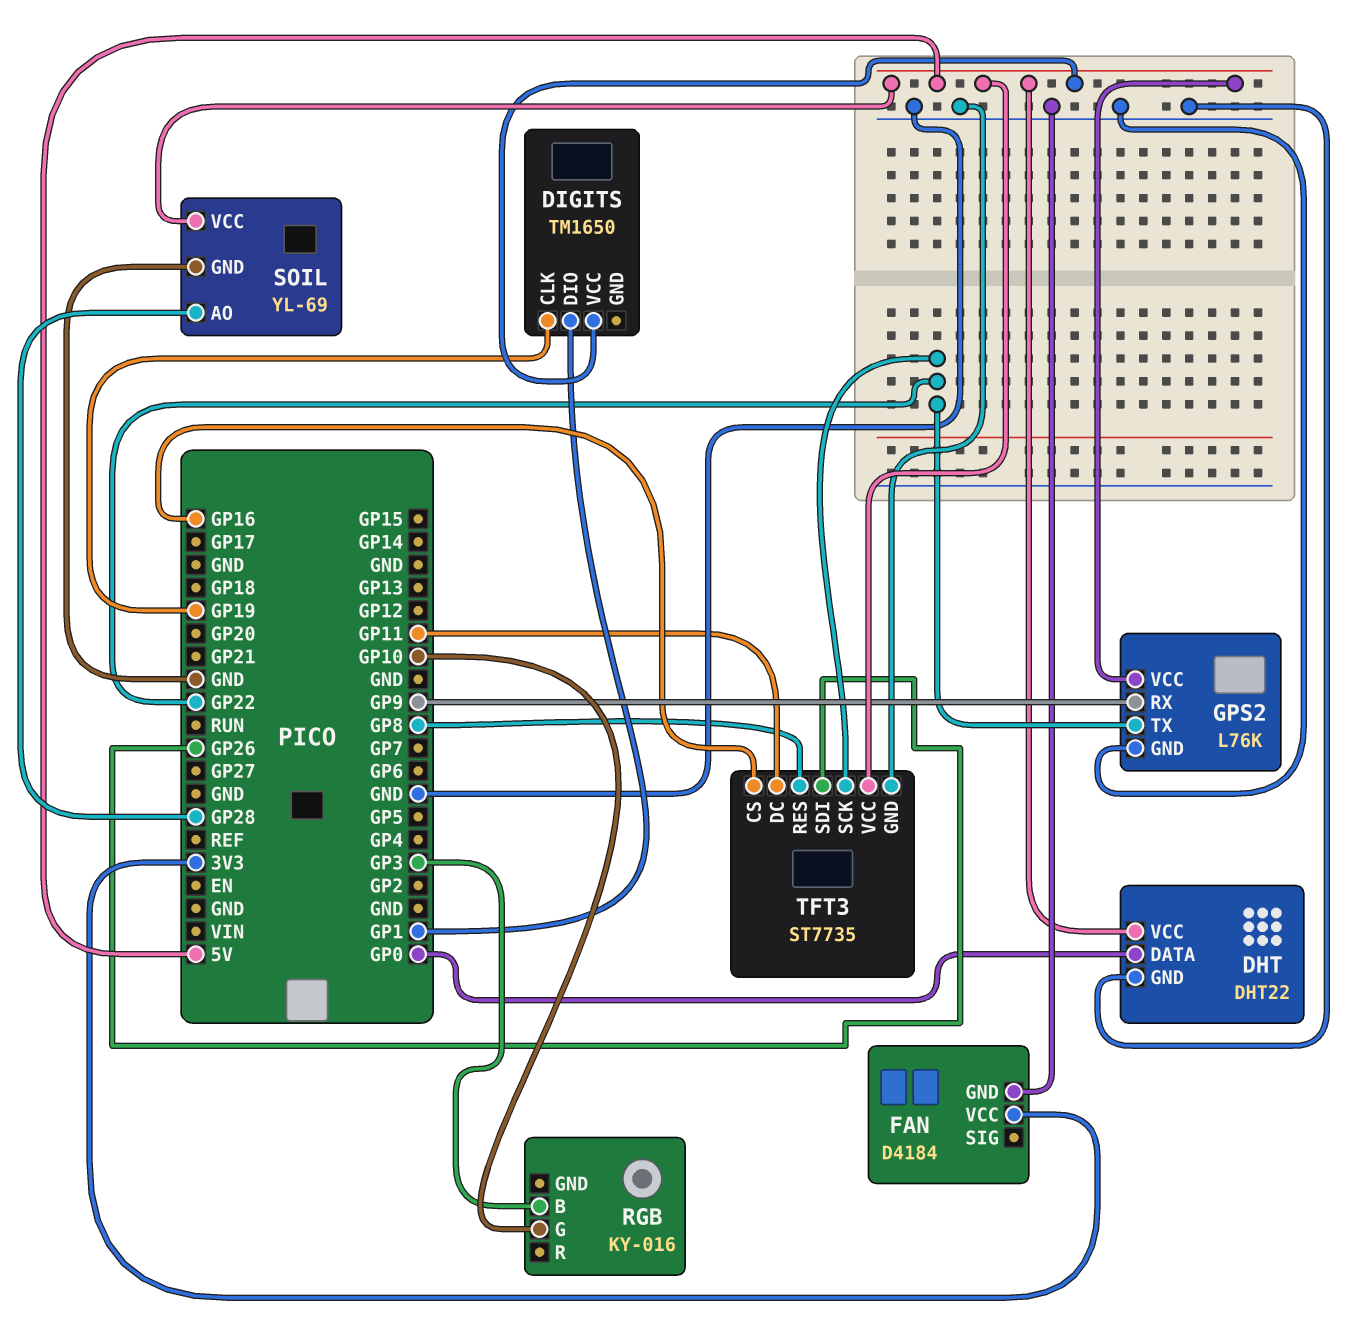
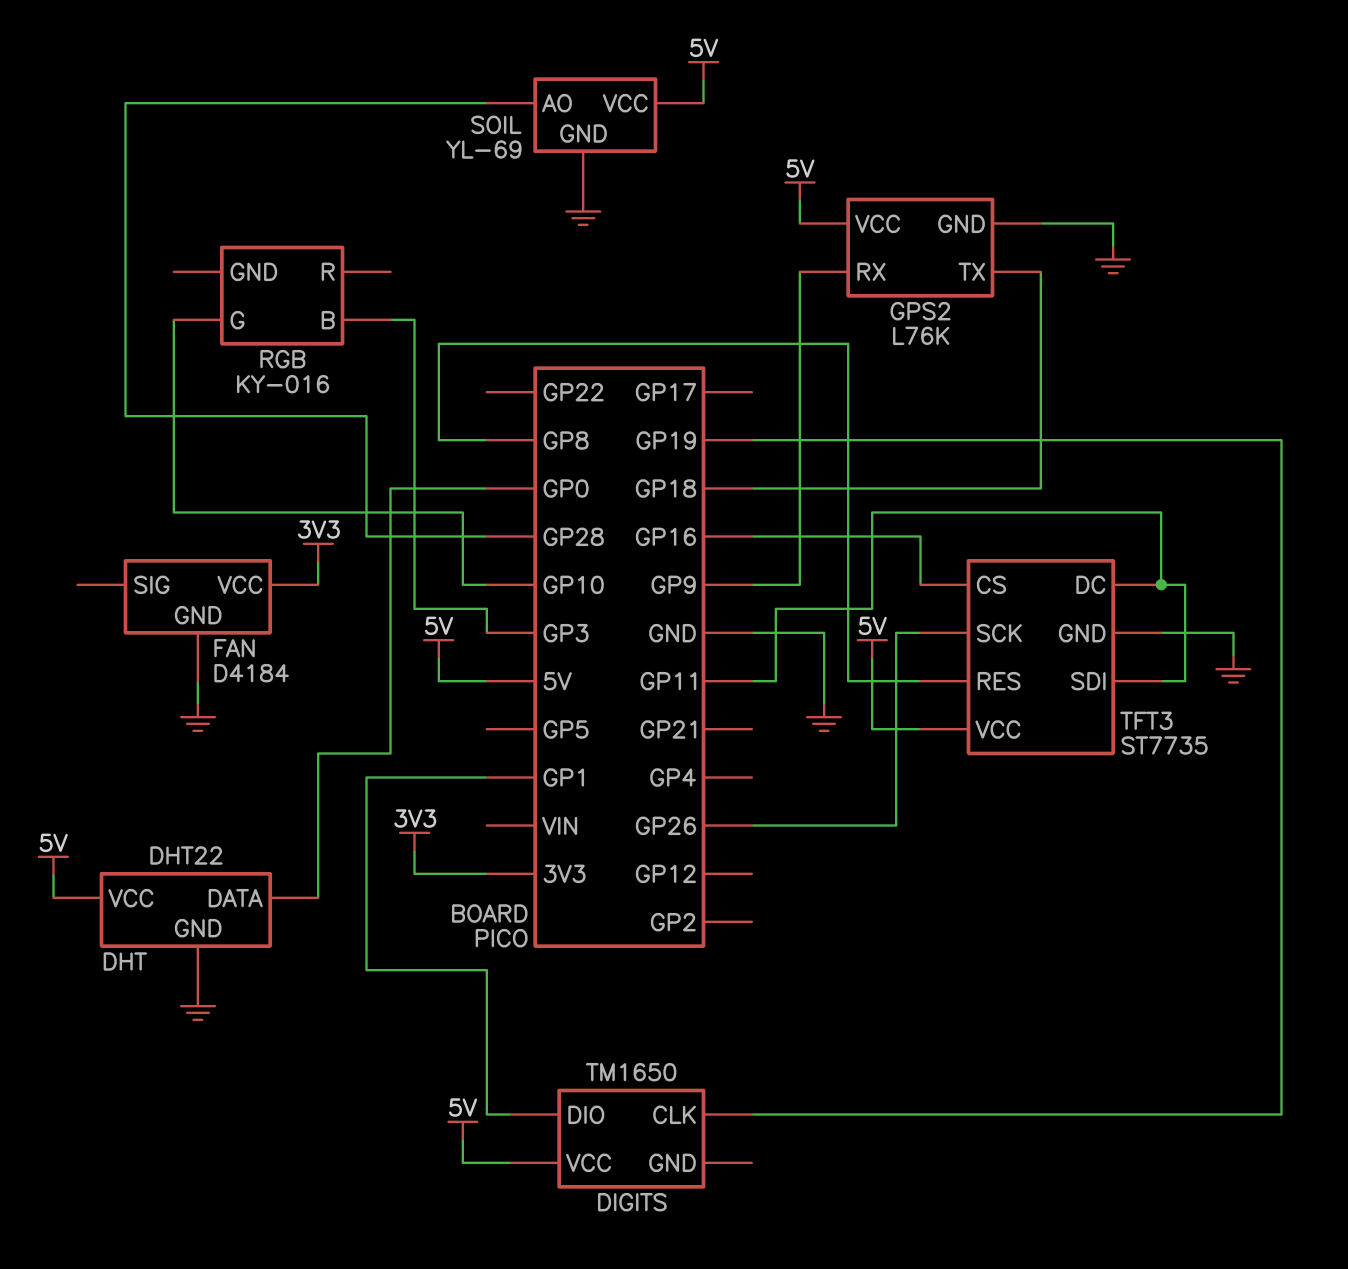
GPS2 pin TX: GP22 -> GP18
TFT3 pin SCK: GP22 -> GP26
TFT3 pin SDI: GP26 -> GP11

